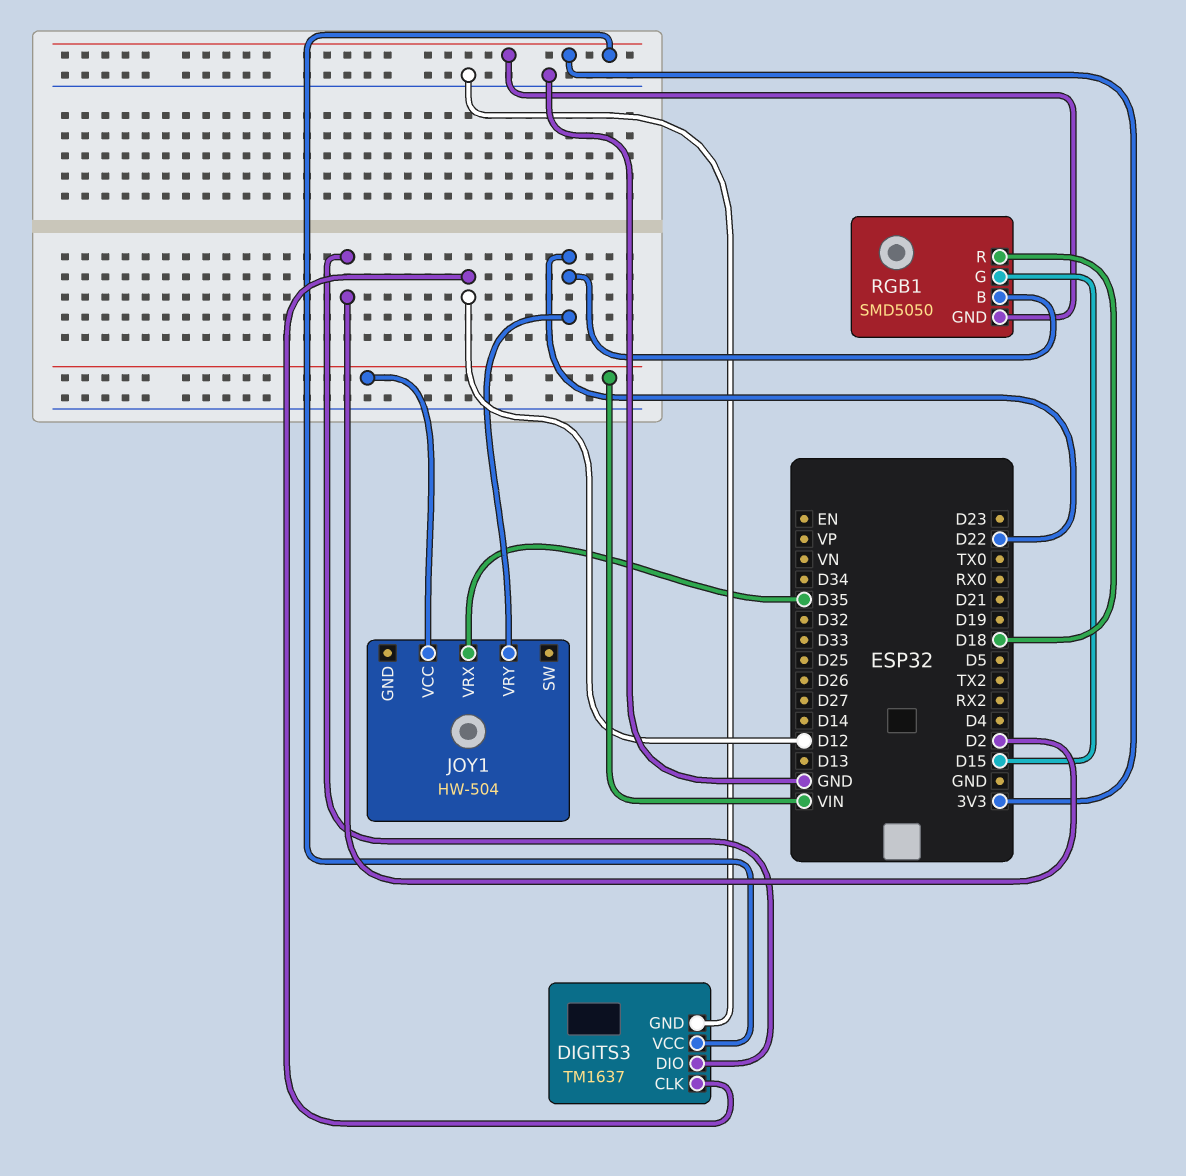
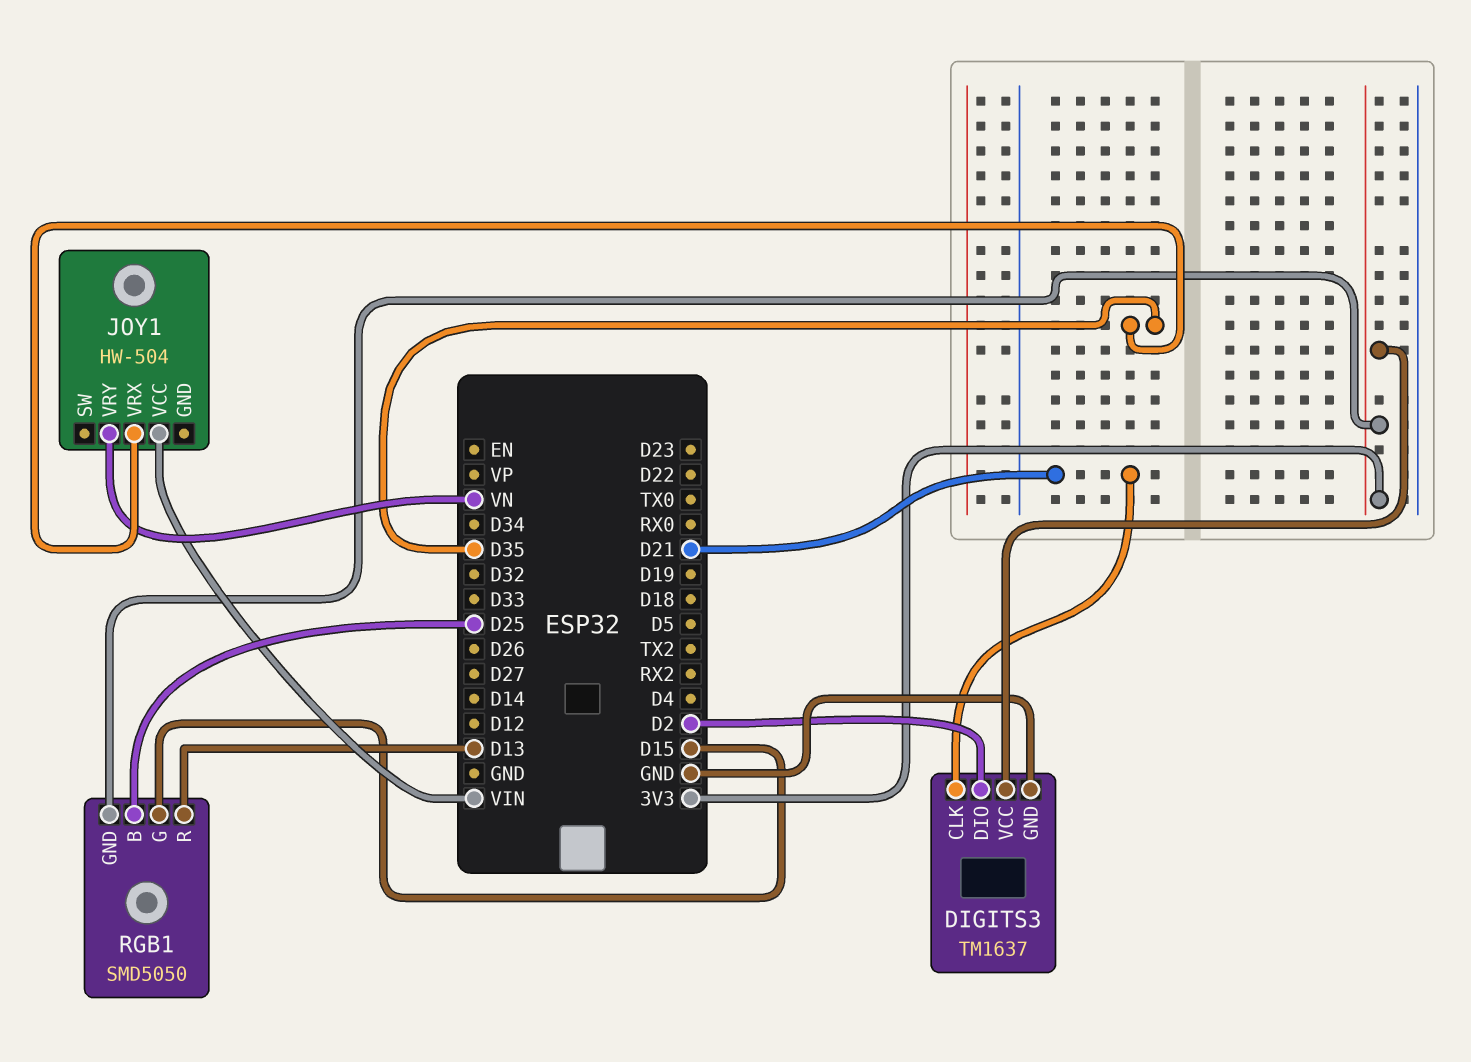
DIGITS3 pin CLK: D12 -> D21
JOY1 pin VRY: D22 -> VN
RGB1 pin B: D22 -> D25
RGB1 pin R: D18 -> D13

